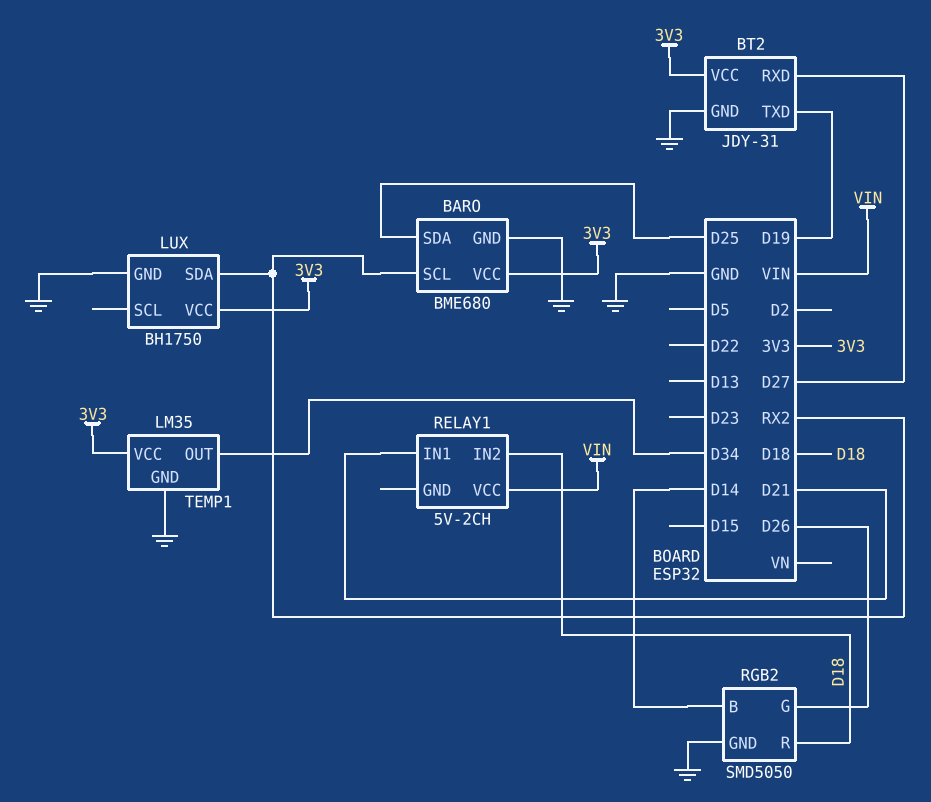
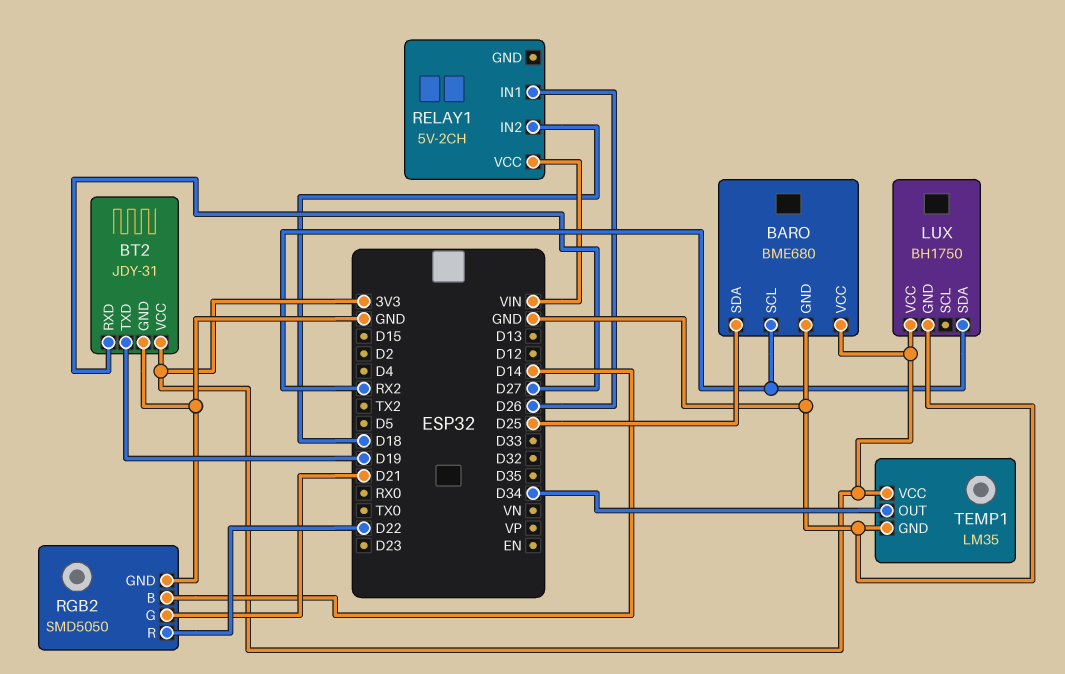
RELAY1 pin IN1: D21 -> D26
RGB2 pin G: D26 -> D21
RGB2 pin R: D18 -> D22

